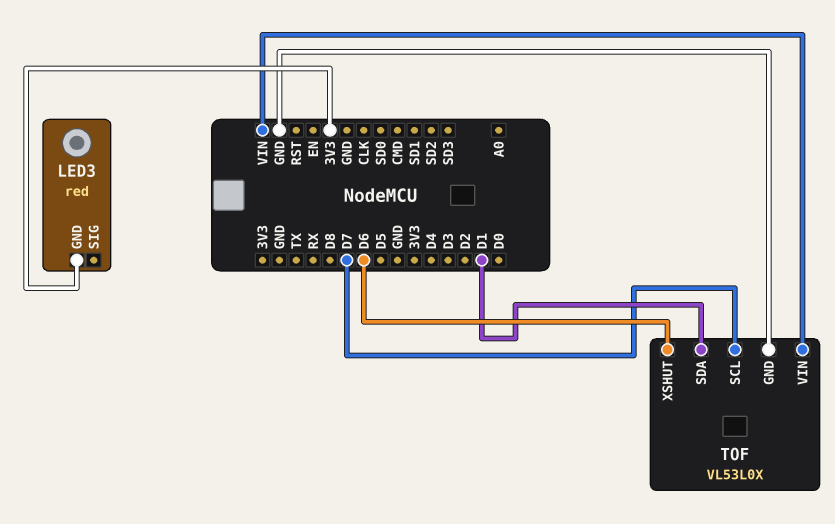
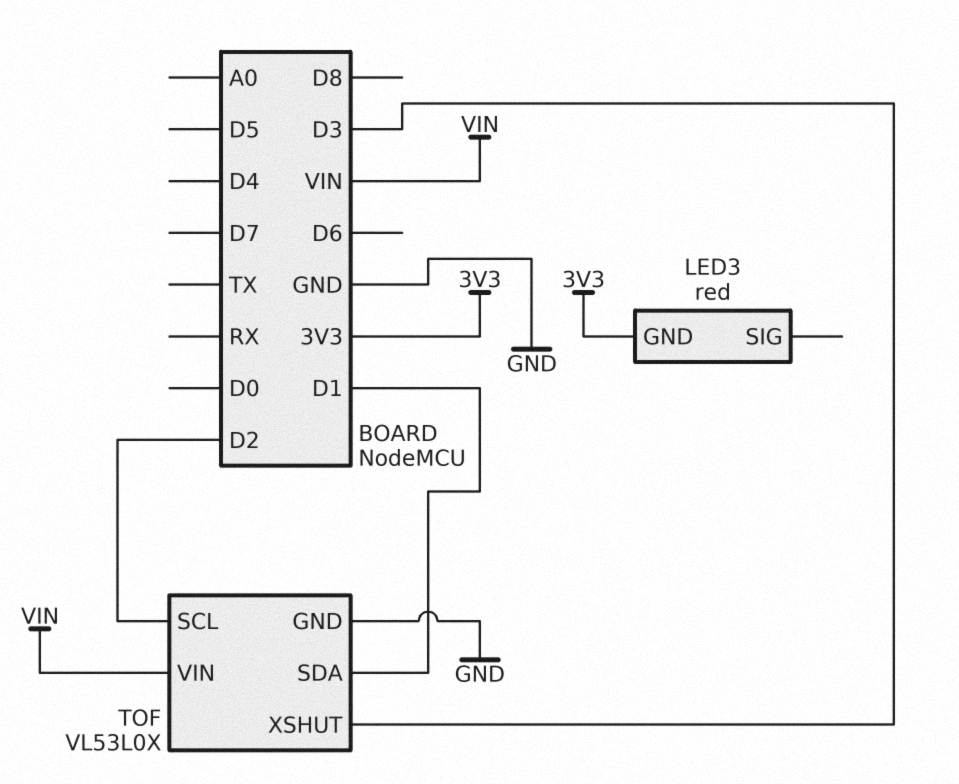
TOF pin SCL: D7 -> D2
TOF pin XSHUT: D6 -> D3

